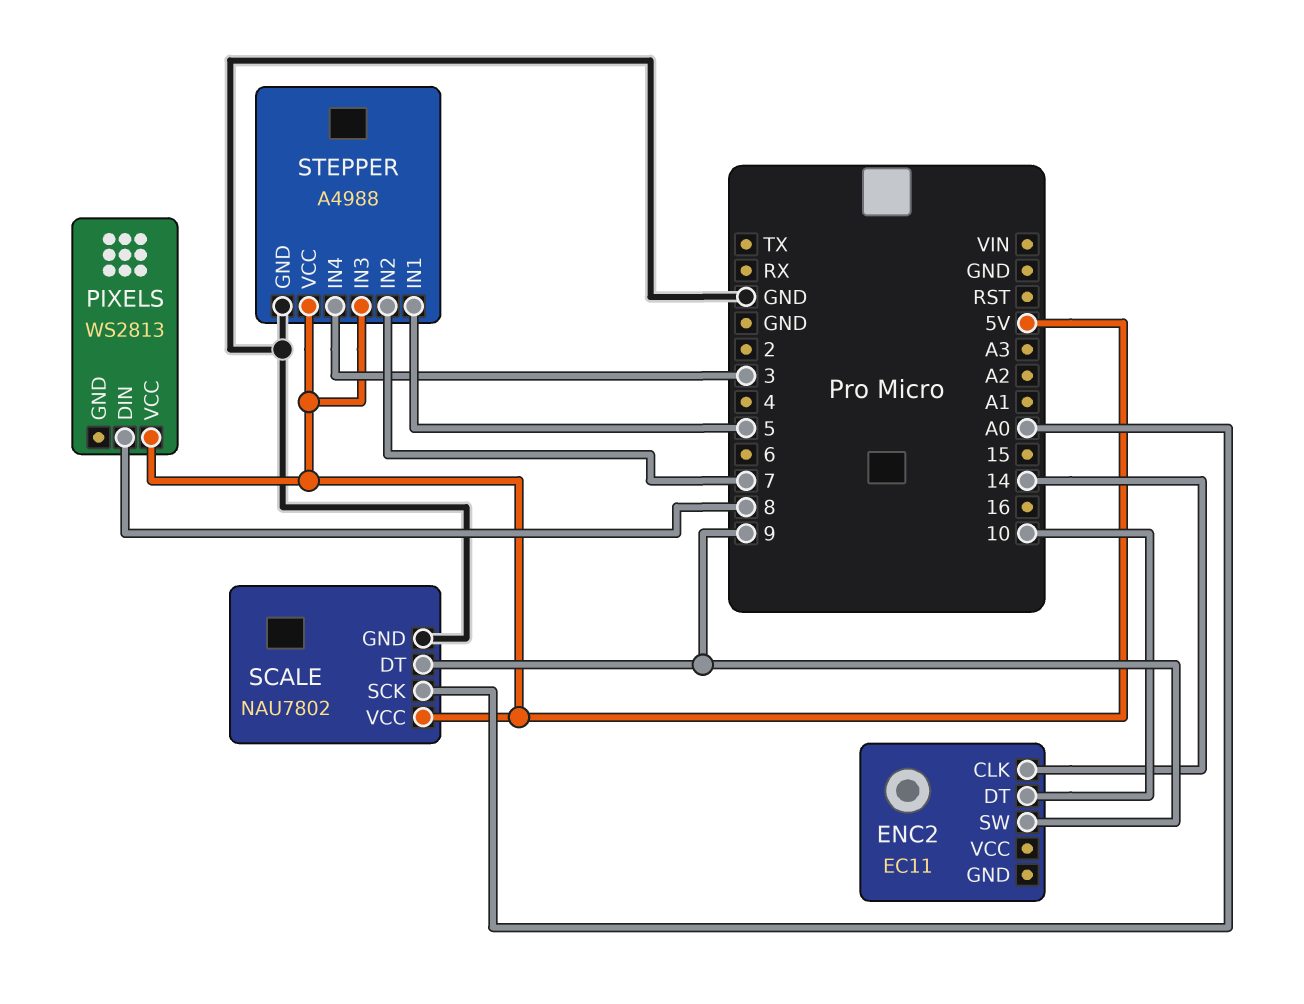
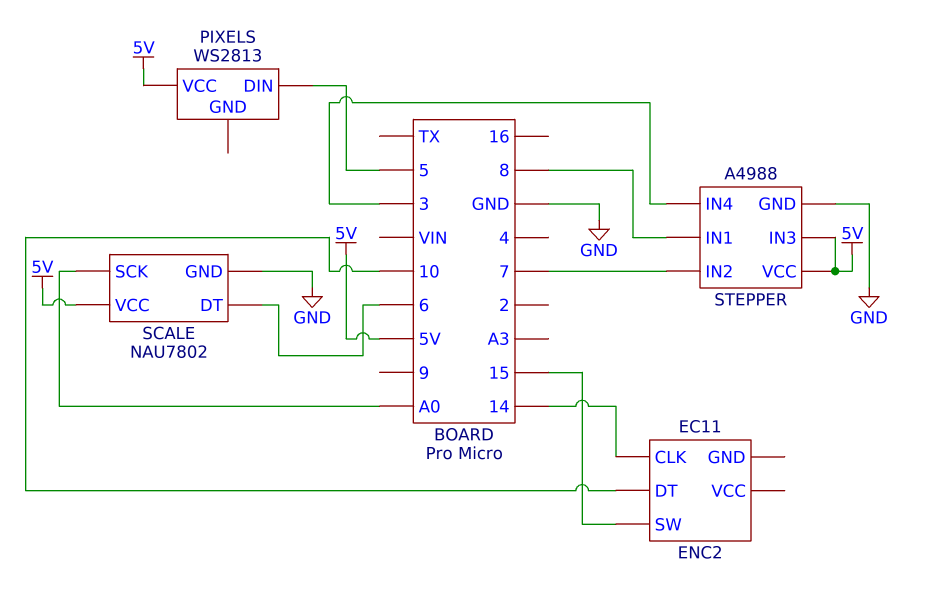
ENC2 pin SW: 9 -> 15
PIXELS pin DIN: 8 -> 5
SCALE pin DT: 9 -> 6
STEPPER pin IN1: 5 -> 8

